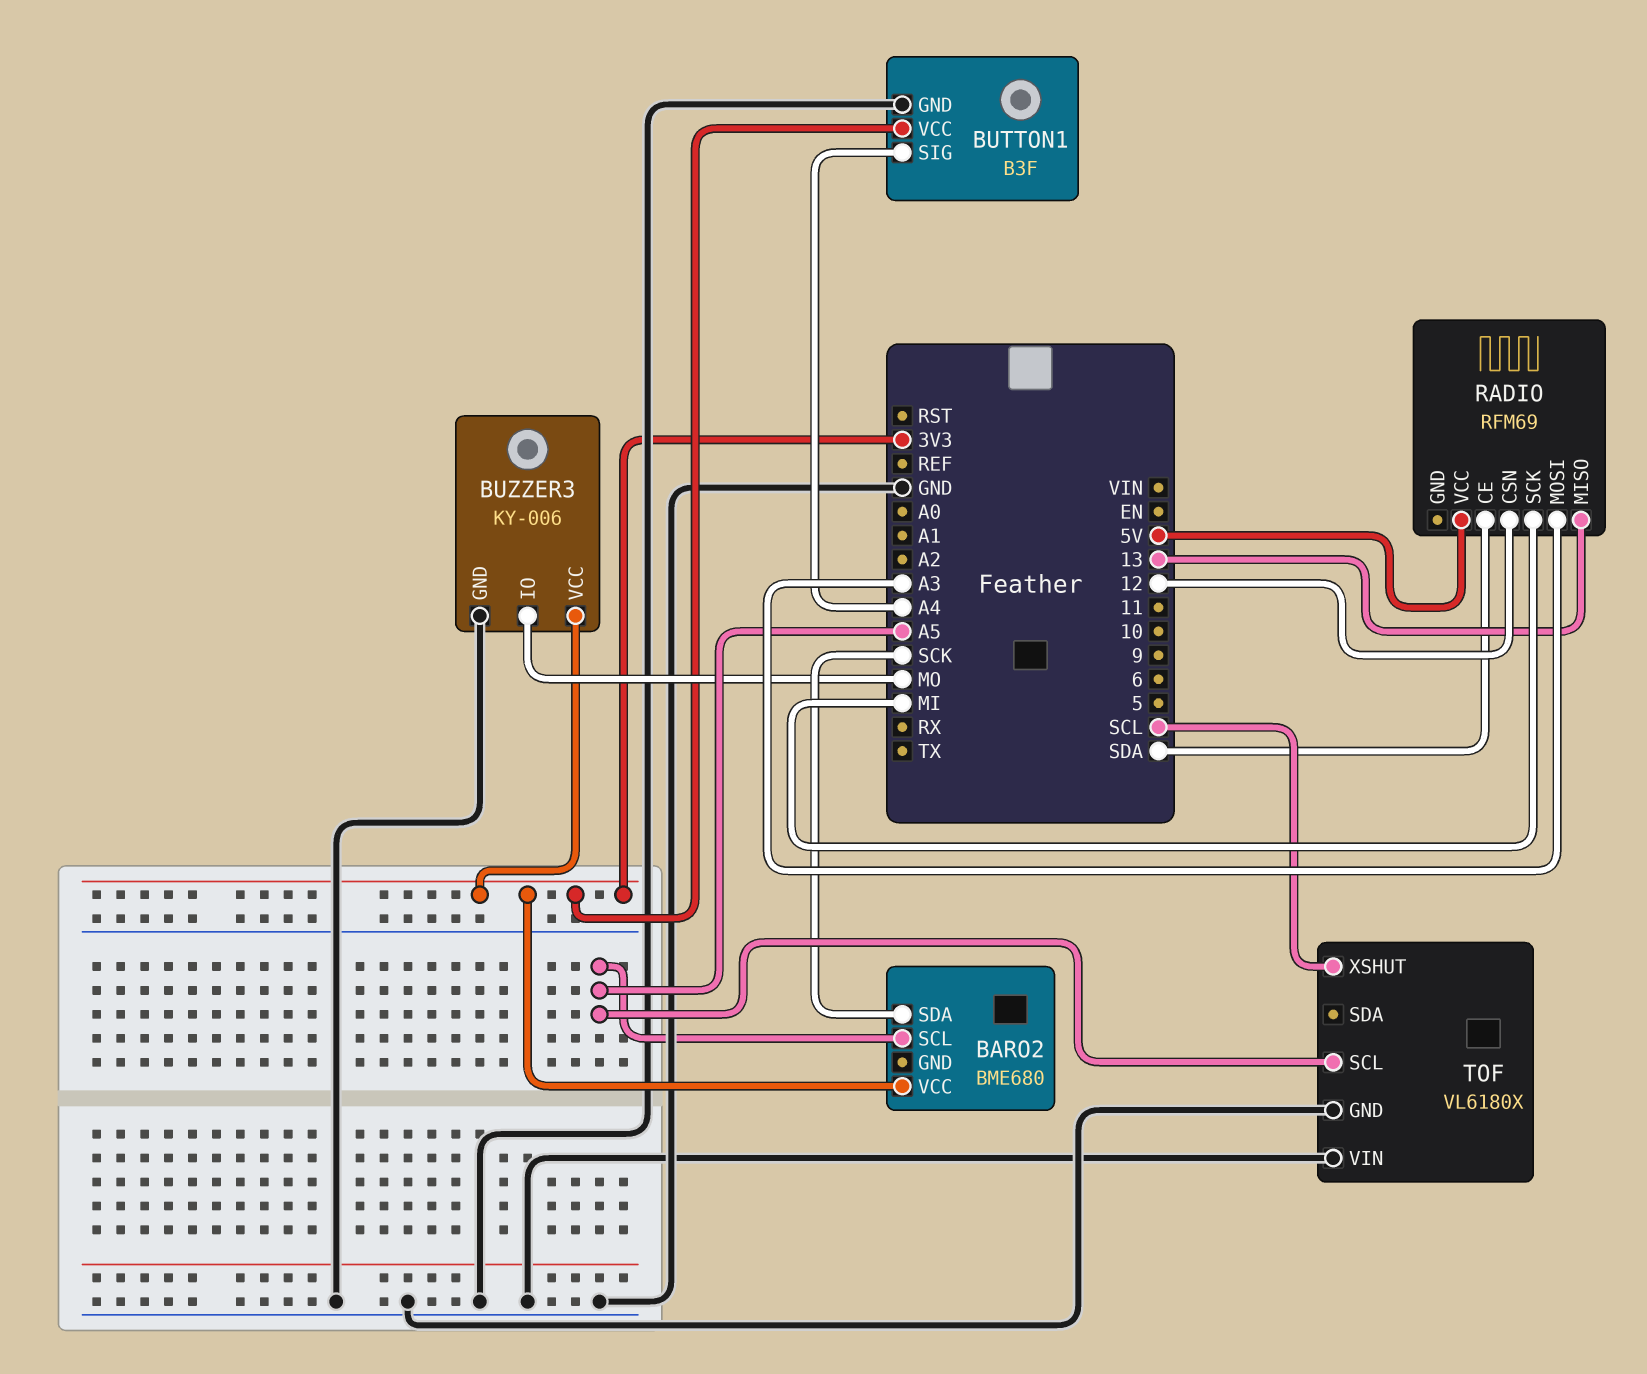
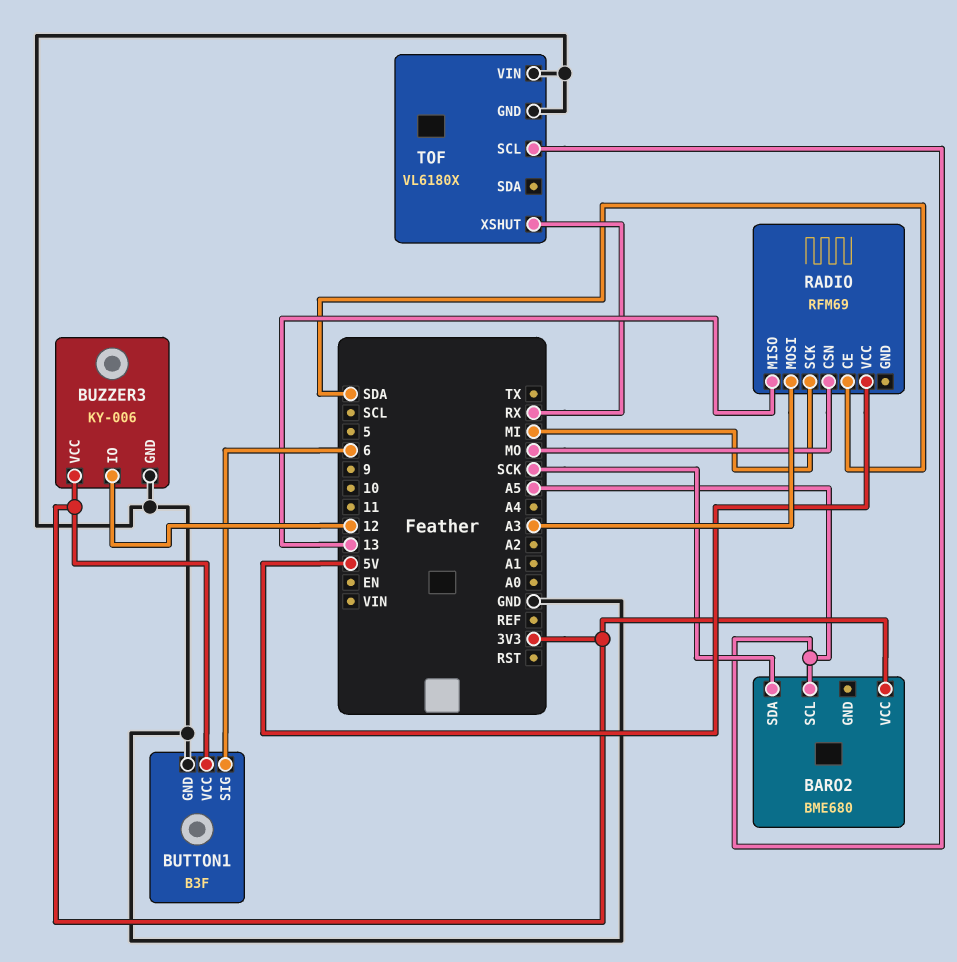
BUTTON1 pin SIG: A4 -> 6
BUZZER3 pin IO: MO -> 12
RADIO pin CSN: 12 -> MO
TOF pin XSHUT: SCL -> RX

